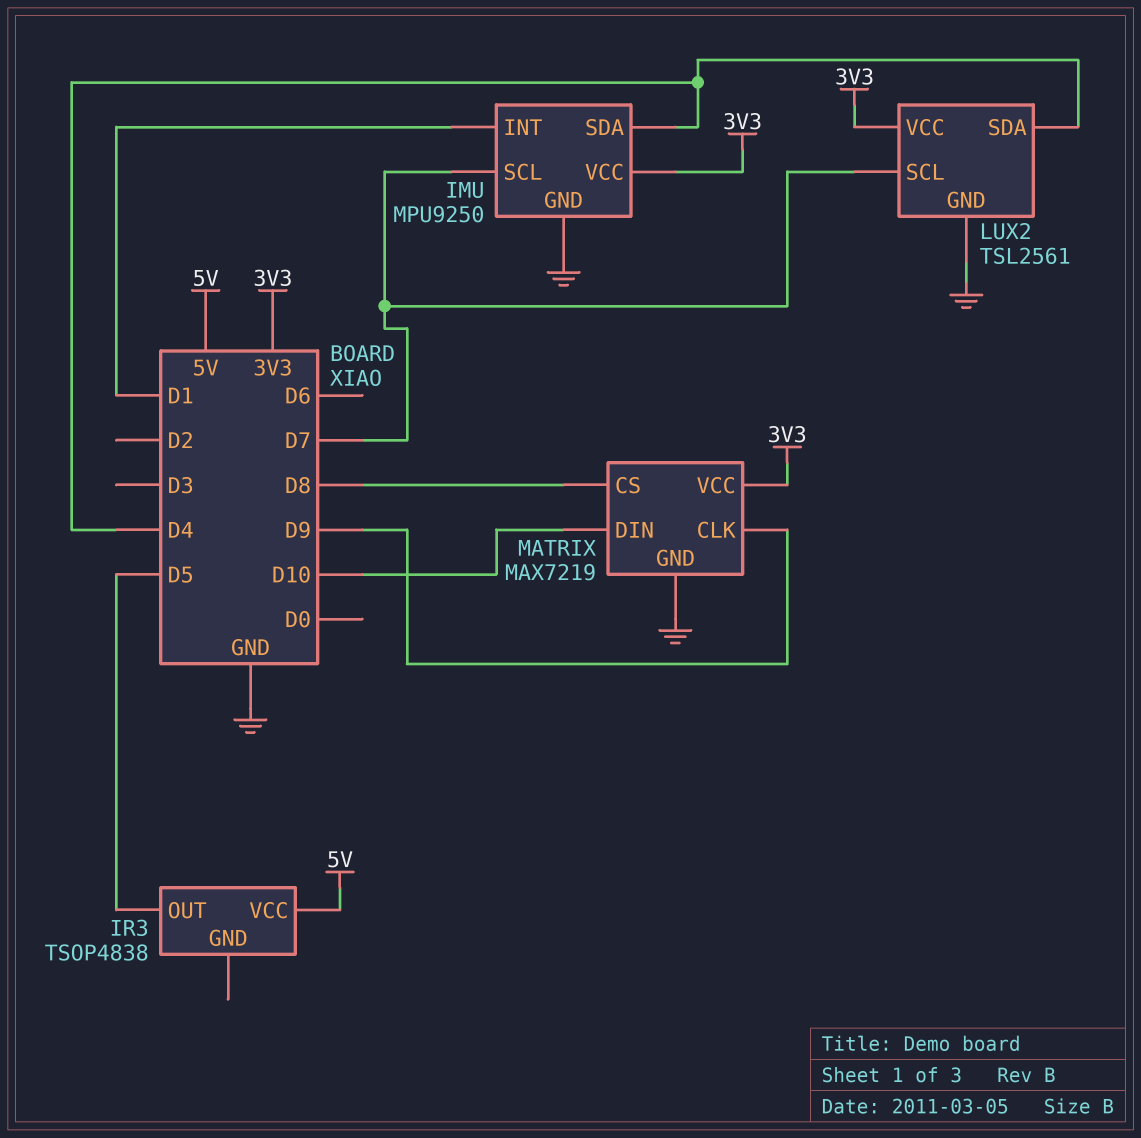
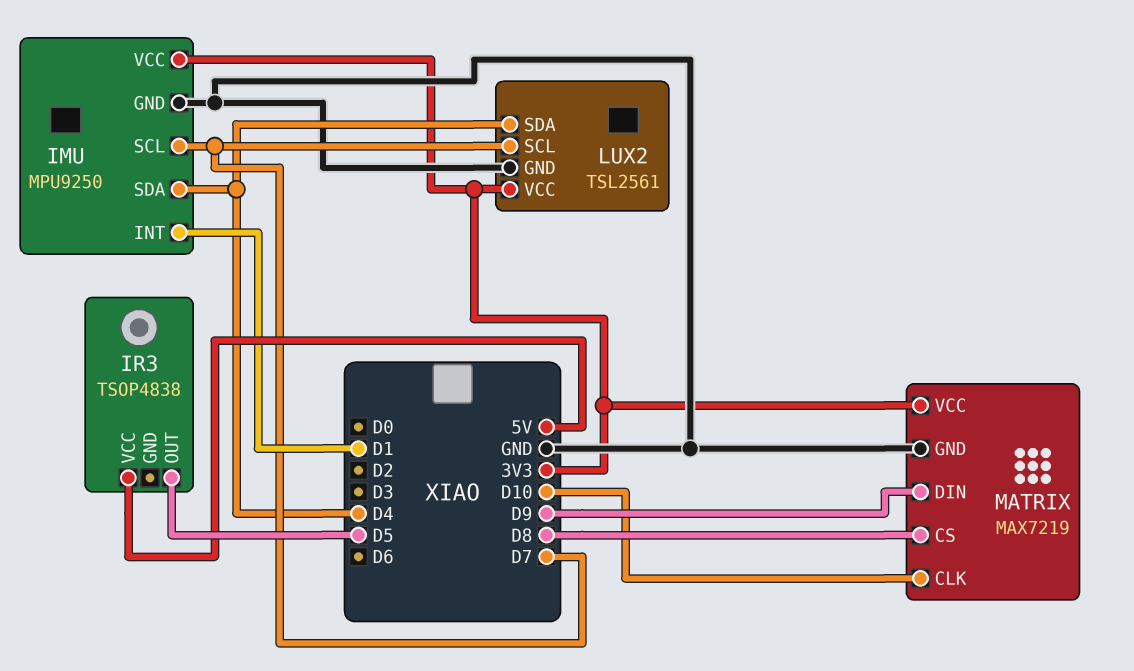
MATRIX pin CLK: D9 -> D10
MATRIX pin DIN: D10 -> D9

